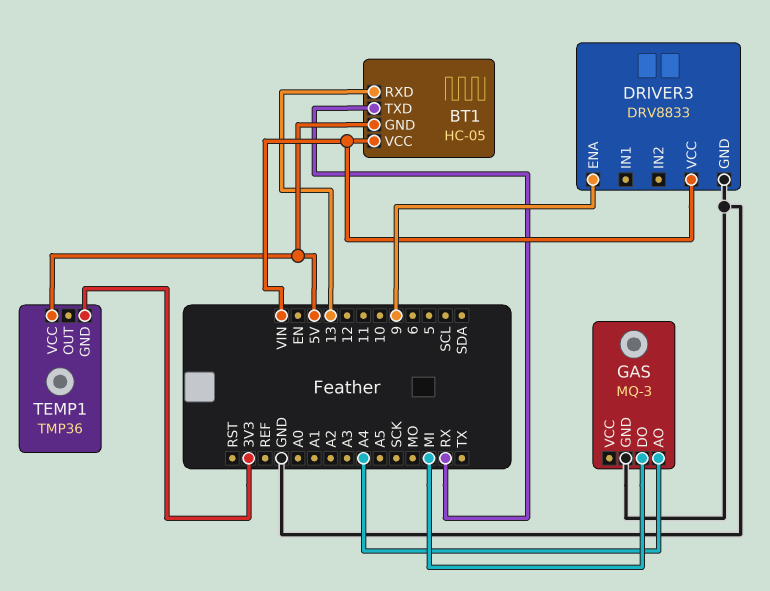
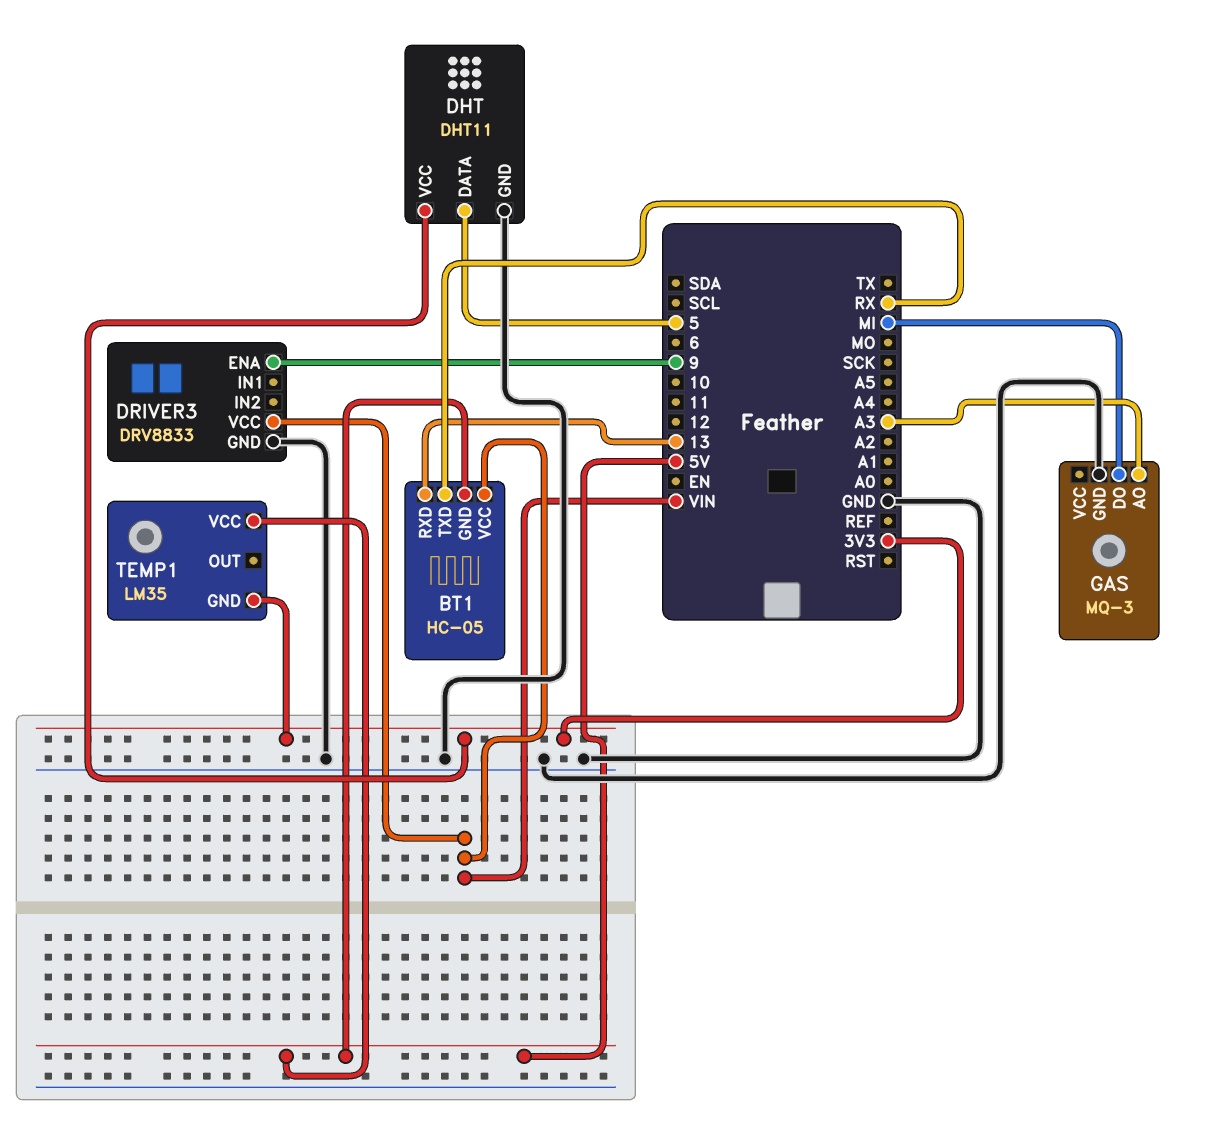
DHT: none -> DHT11
DHT pin DATA: none -> 5
DHT pin GND: none -> GND
DHT pin VCC: none -> 3V3
GAS pin AO: A4 -> A3
TEMP1: TMP36 -> LM35

